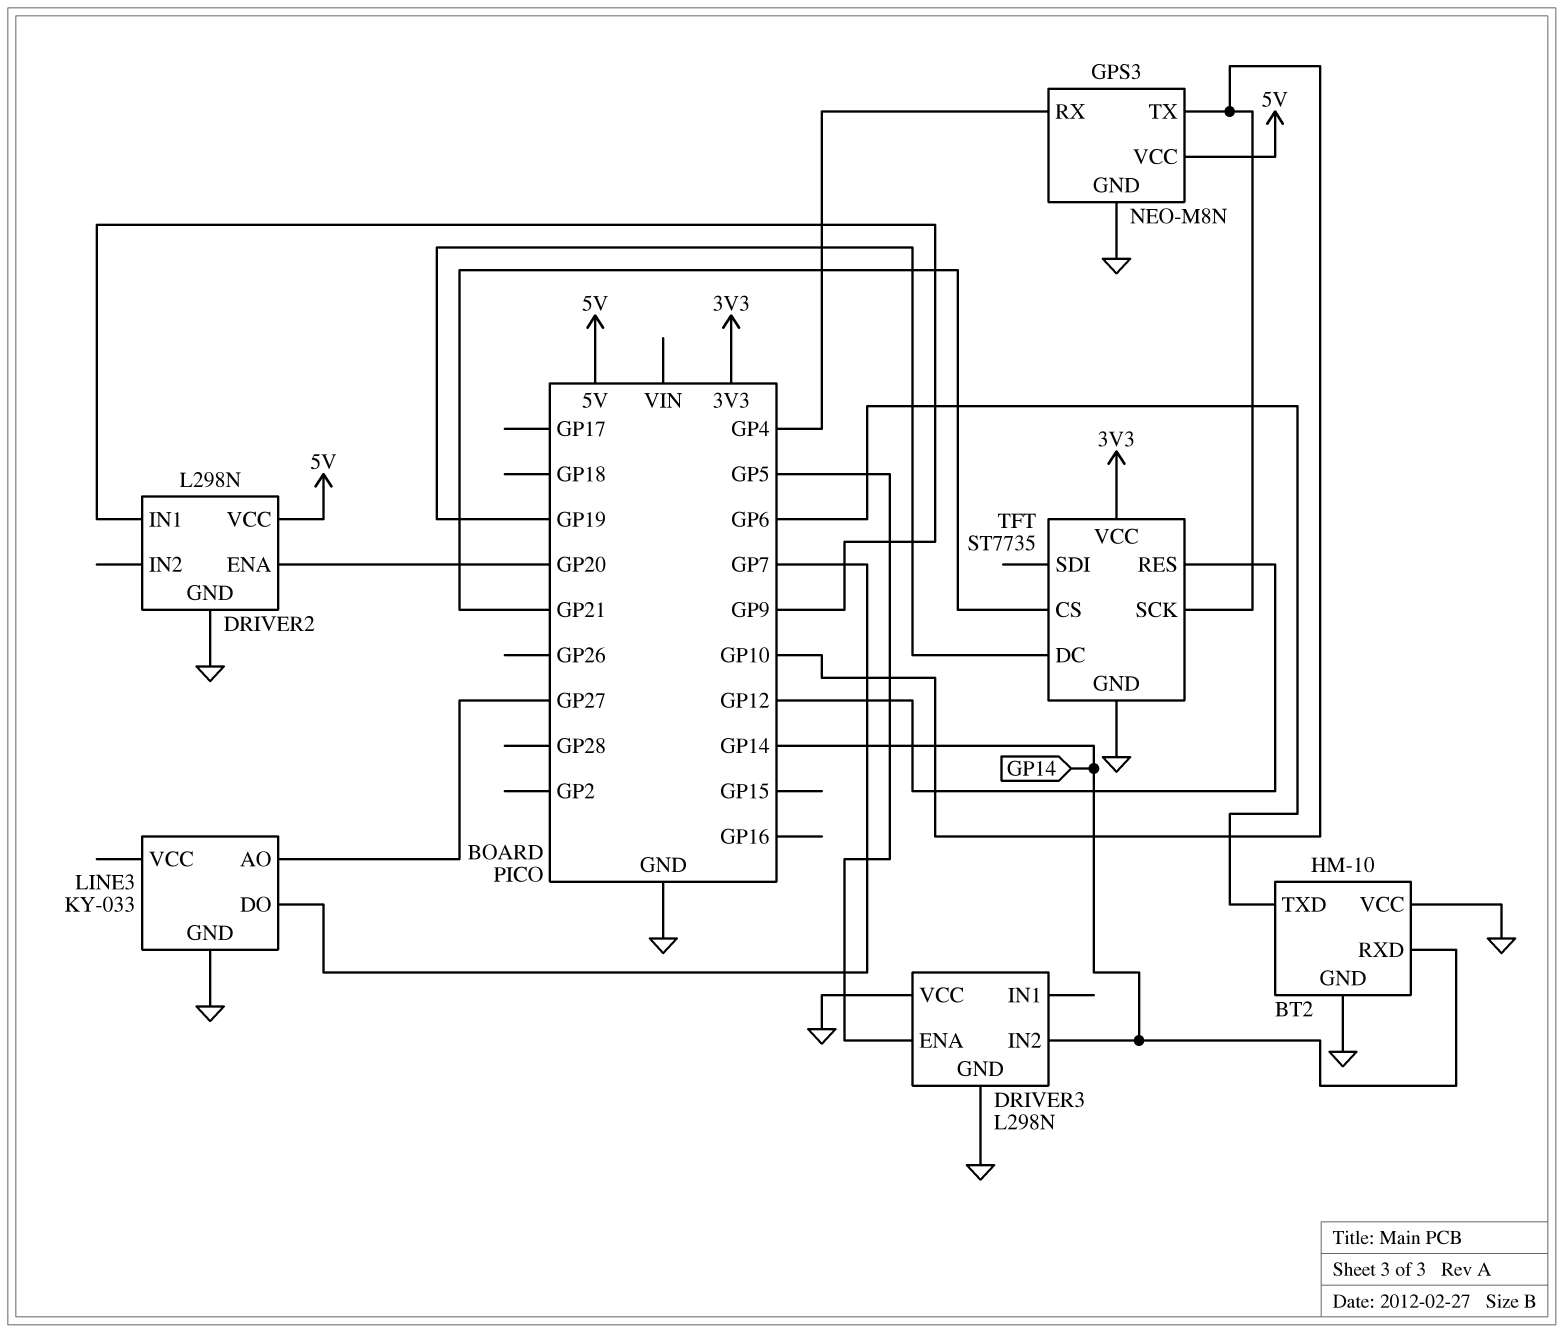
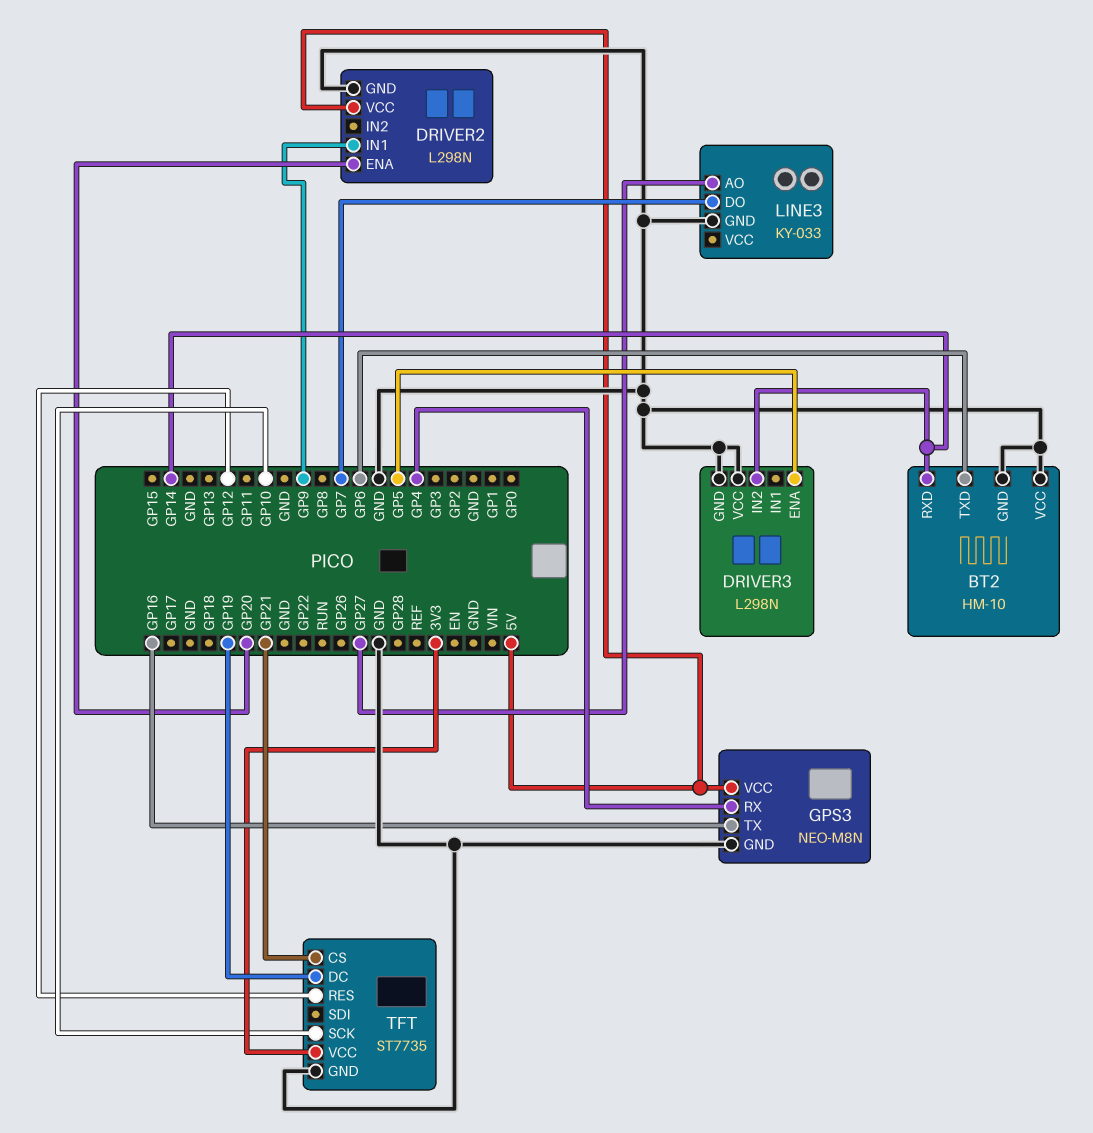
GPS3 pin TX: GP10 -> GP16

